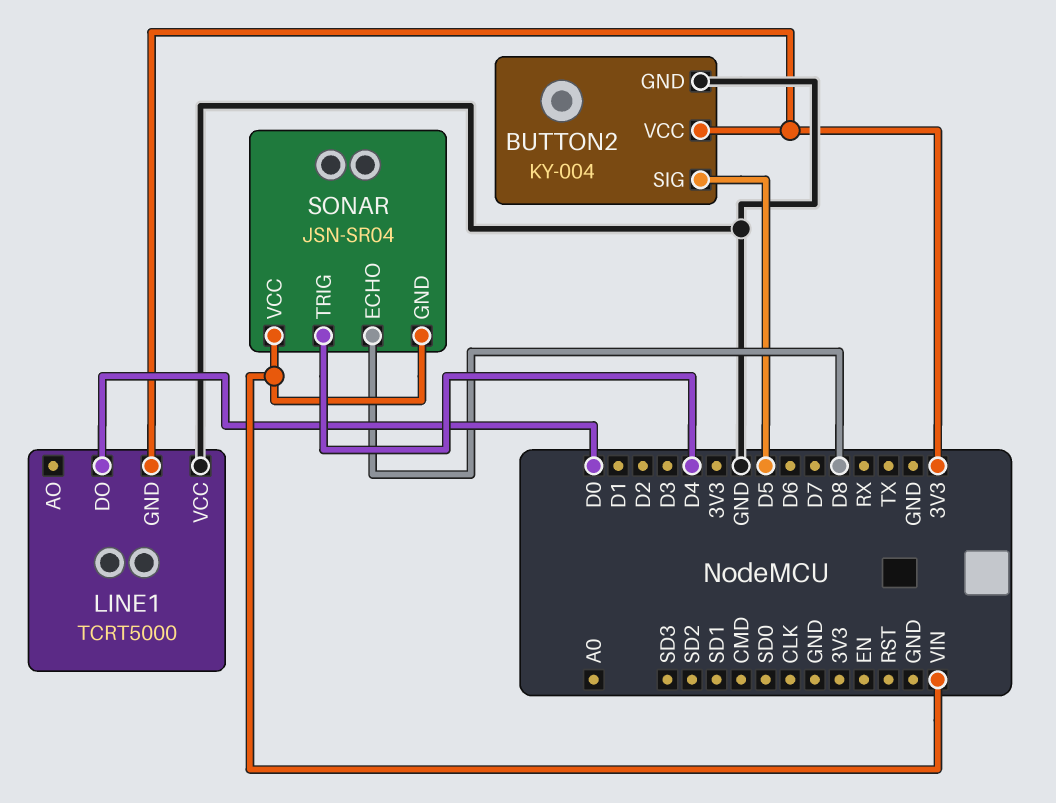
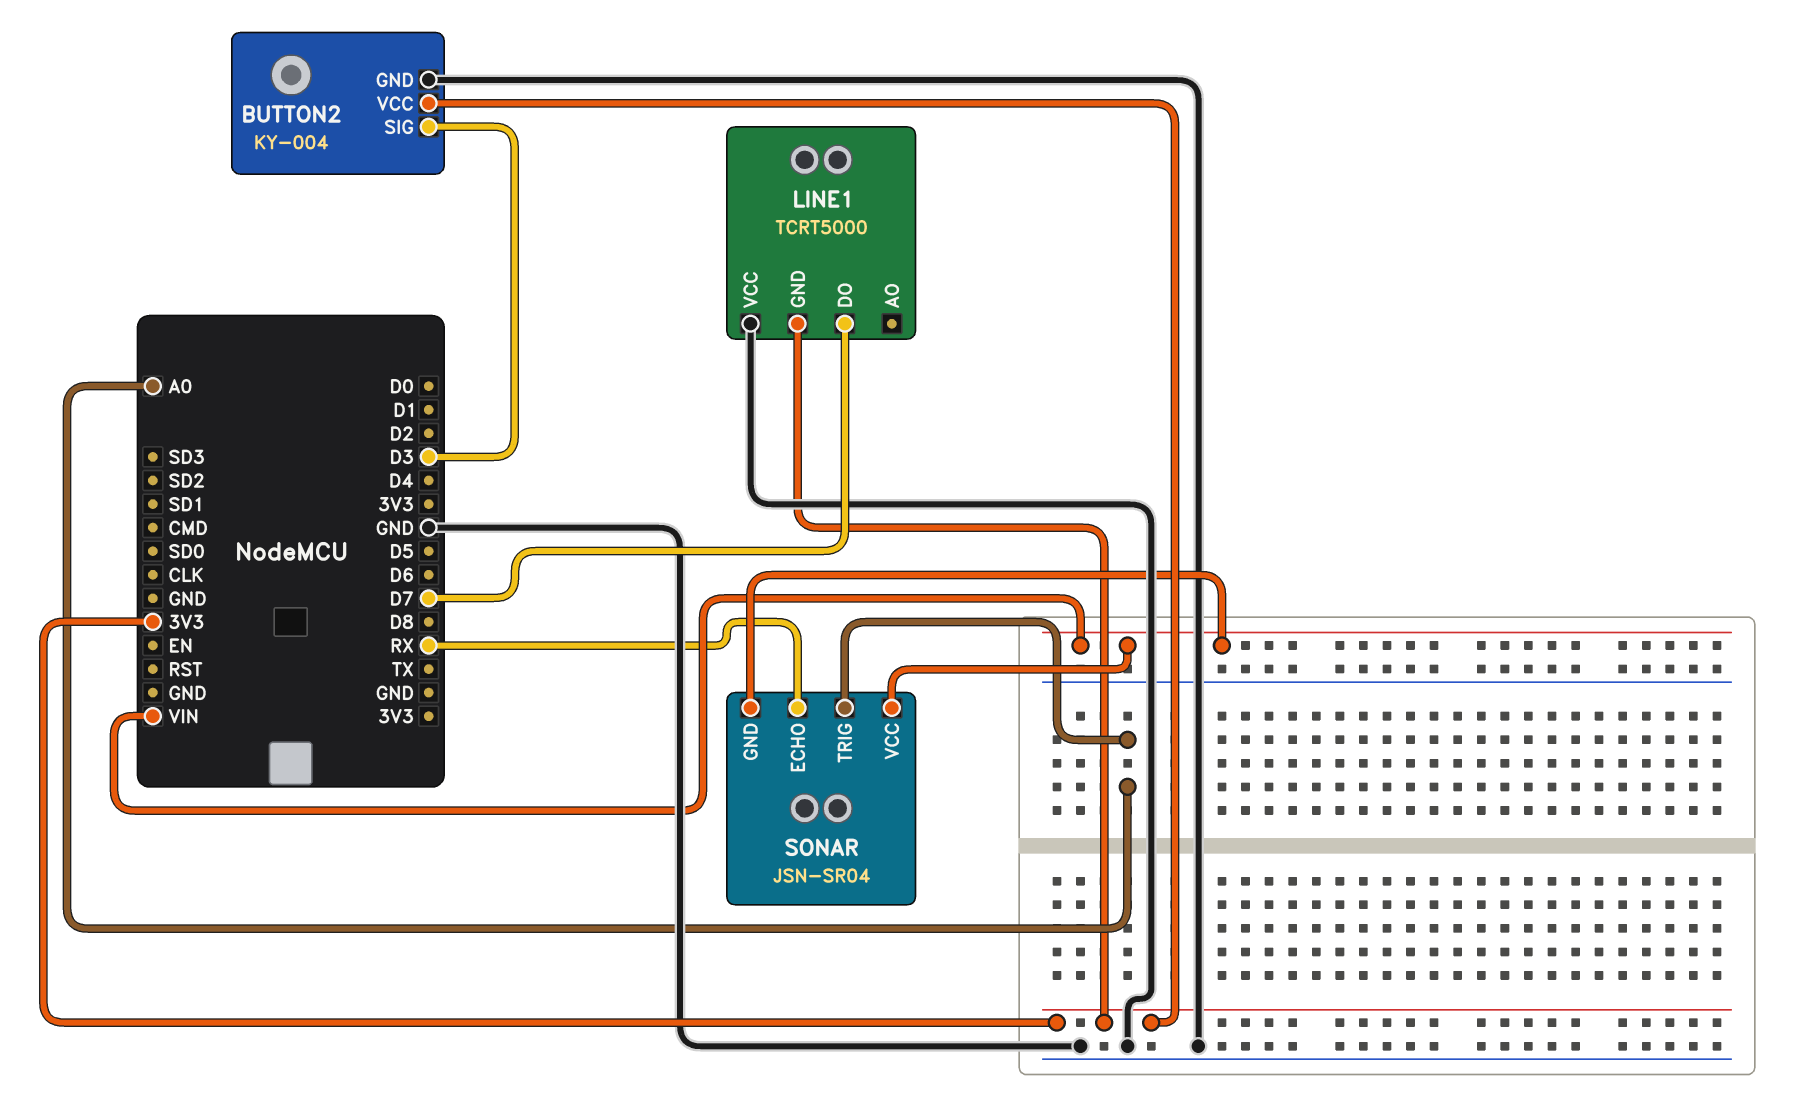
BUTTON2 pin SIG: D5 -> D3
LINE1 pin DO: D0 -> D7
SONAR pin ECHO: D8 -> RX
SONAR pin TRIG: D4 -> A0

